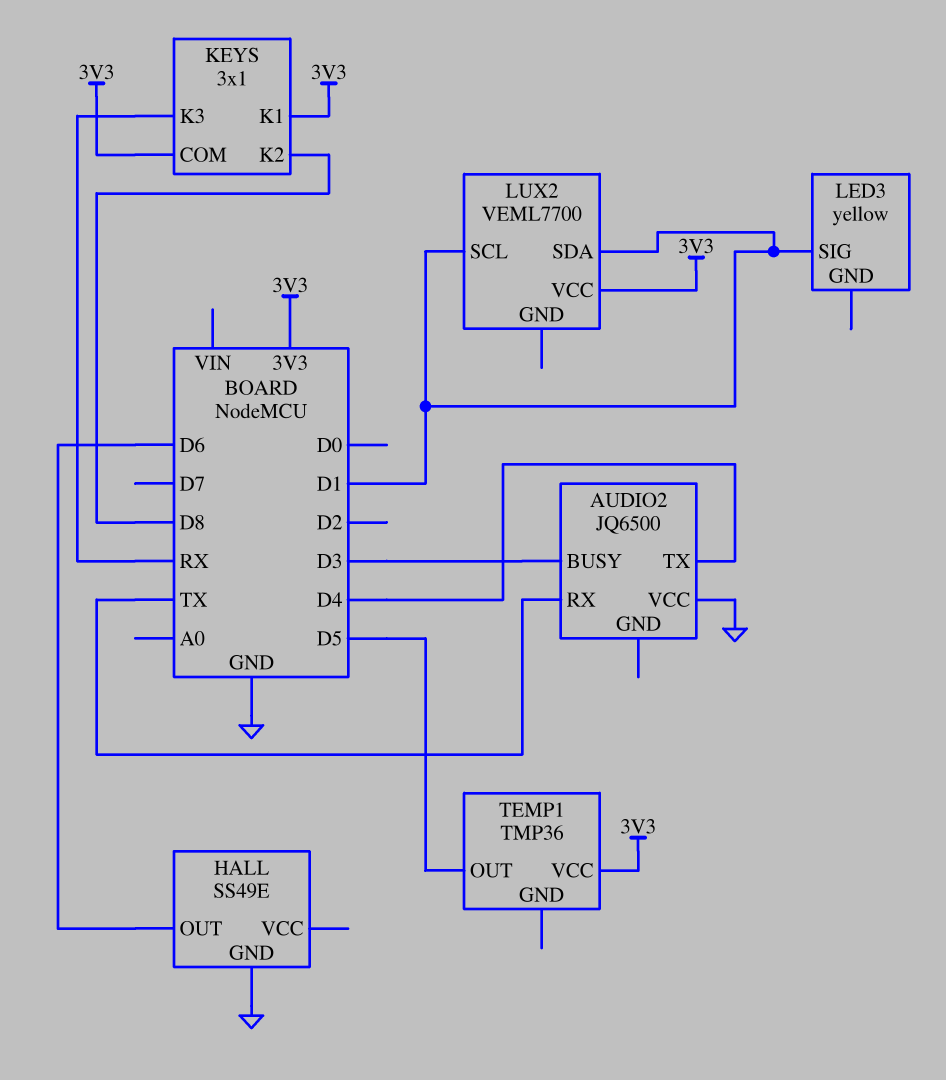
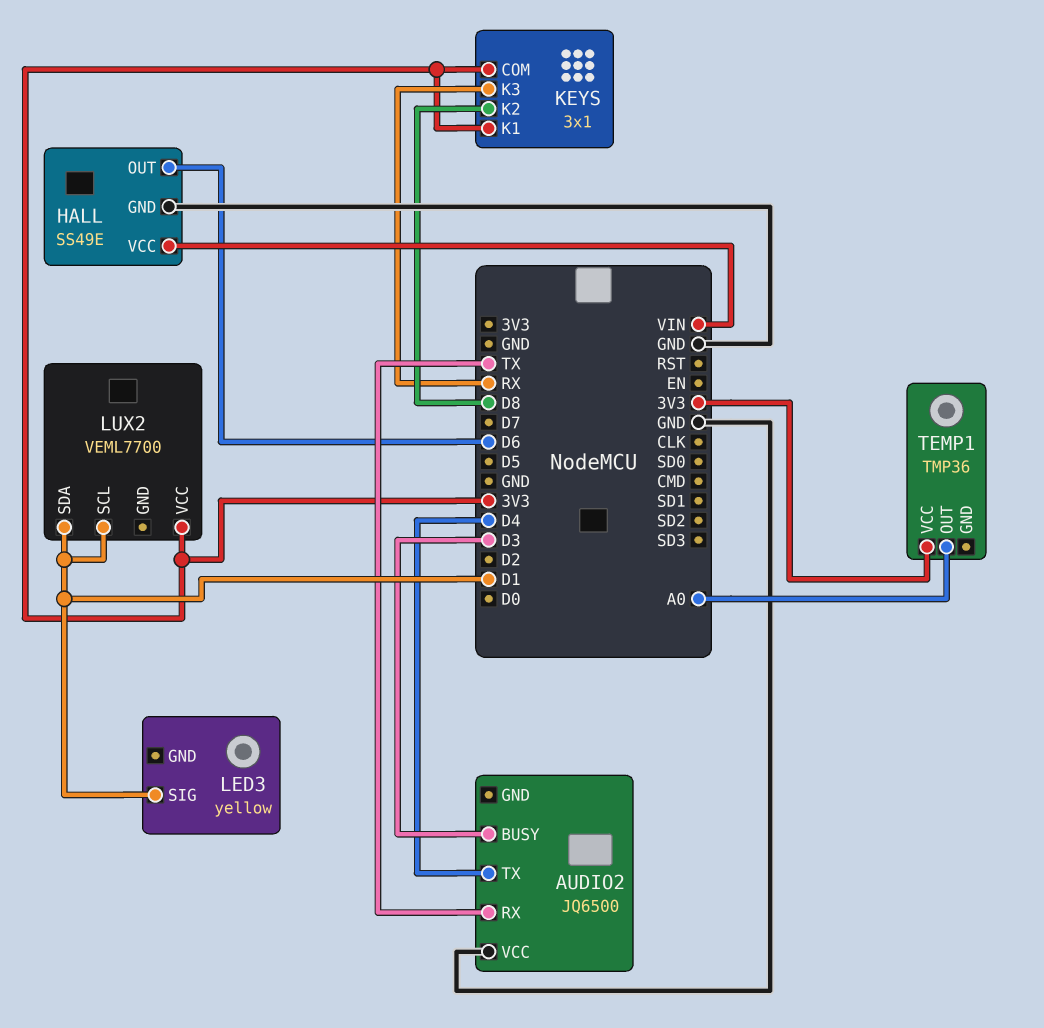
HALL pin VCC: none -> VIN
TEMP1 pin OUT: D5 -> A0

